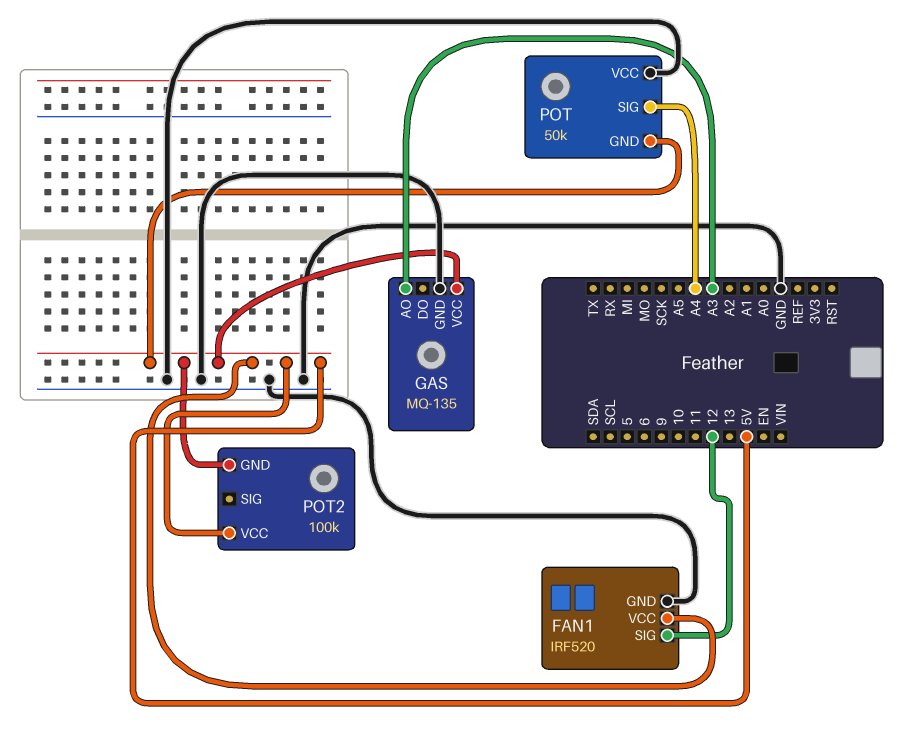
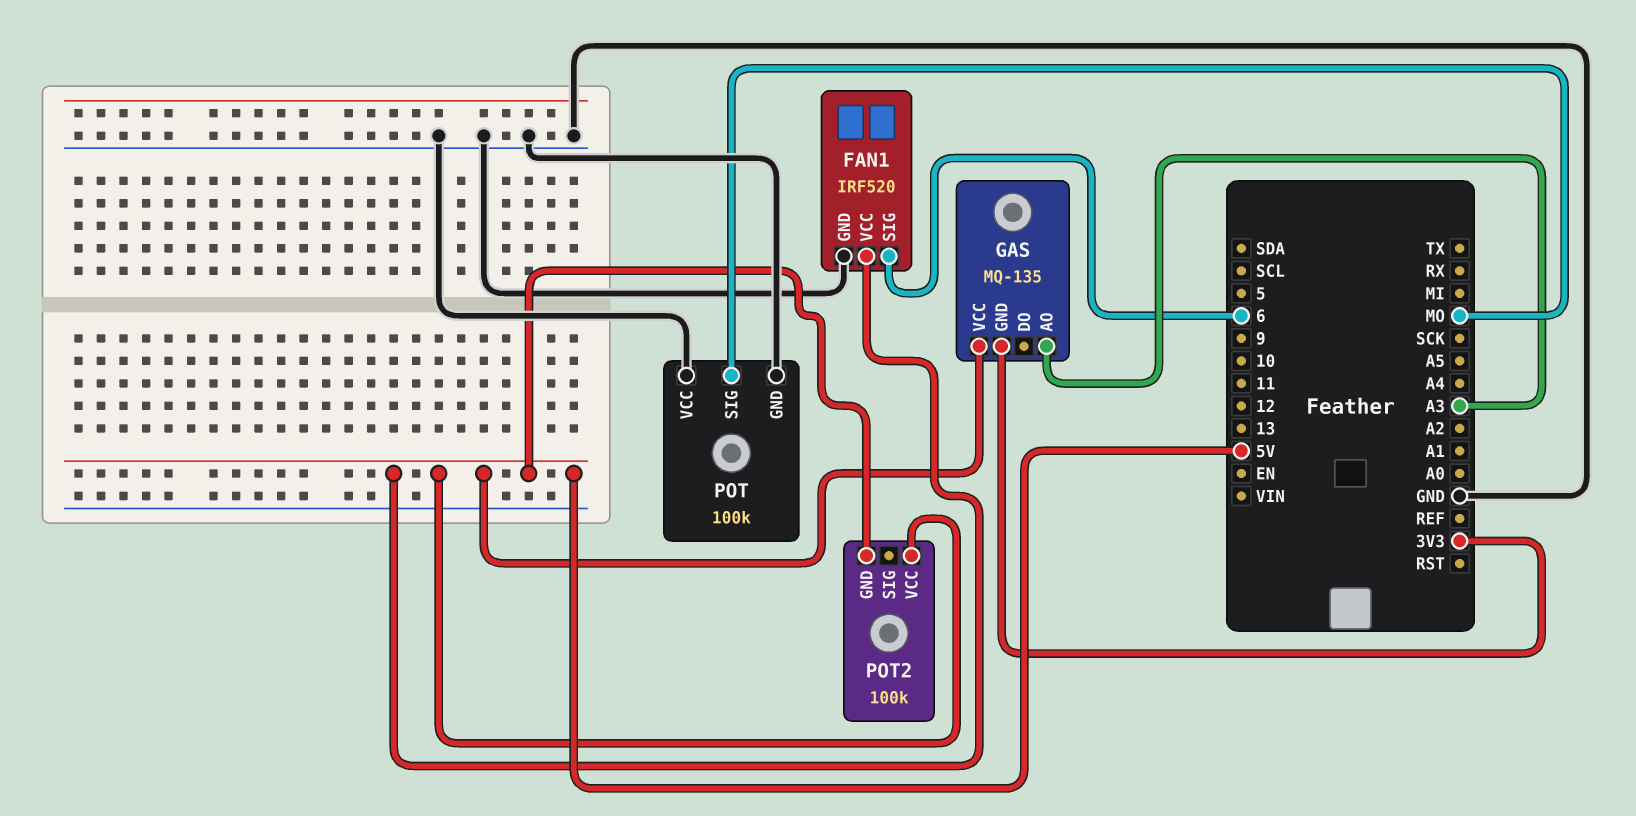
FAN1 pin SIG: 12 -> 6
GAS pin GND: GND -> 3V3
POT: 50k -> 100k
POT pin GND: 5V -> GND
POT pin SIG: A4 -> MO

